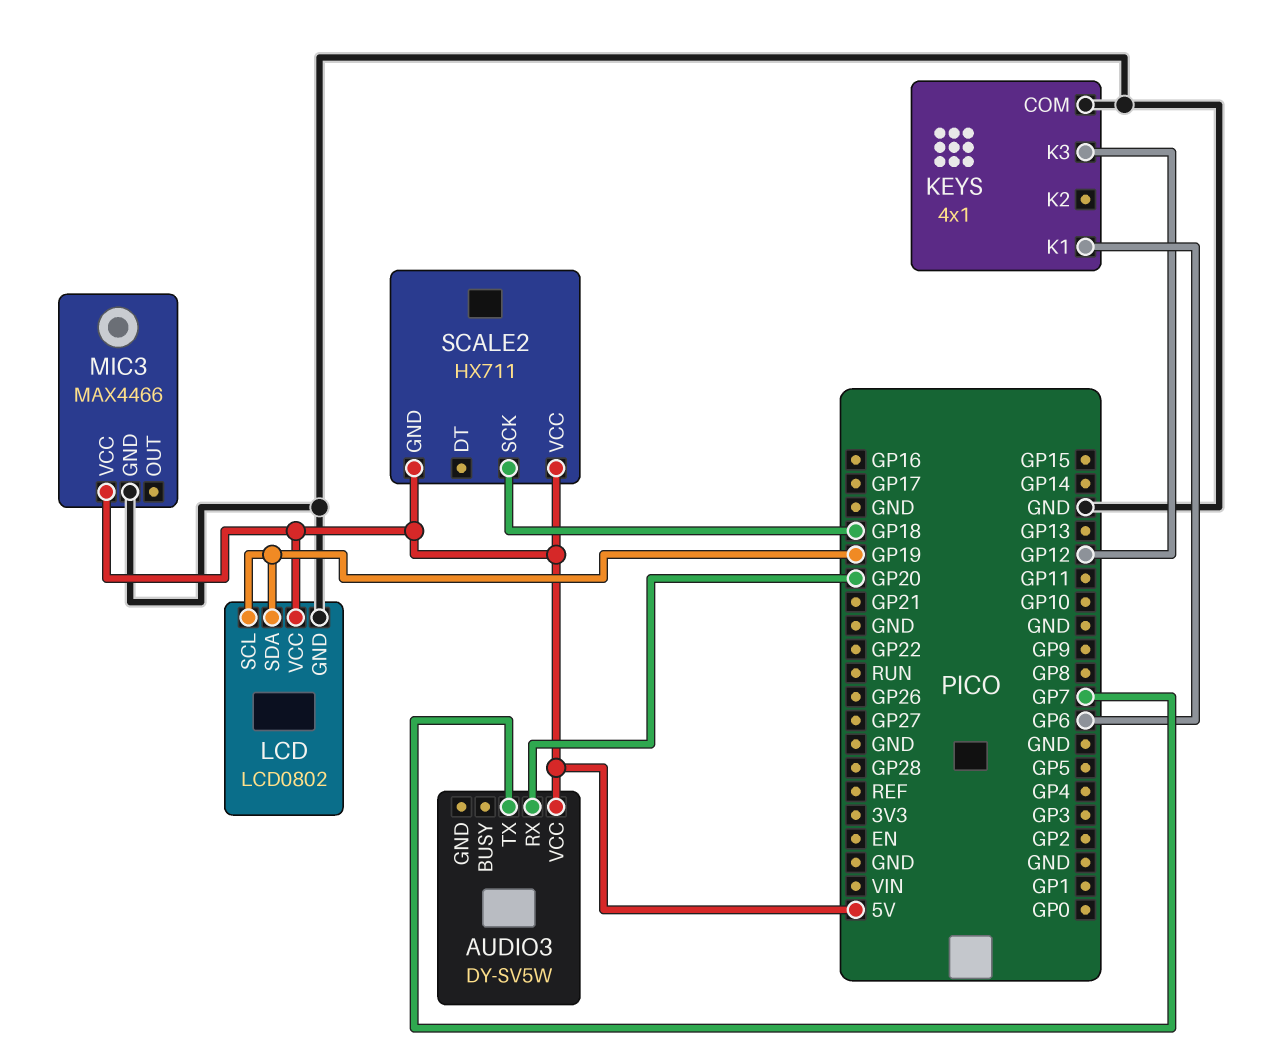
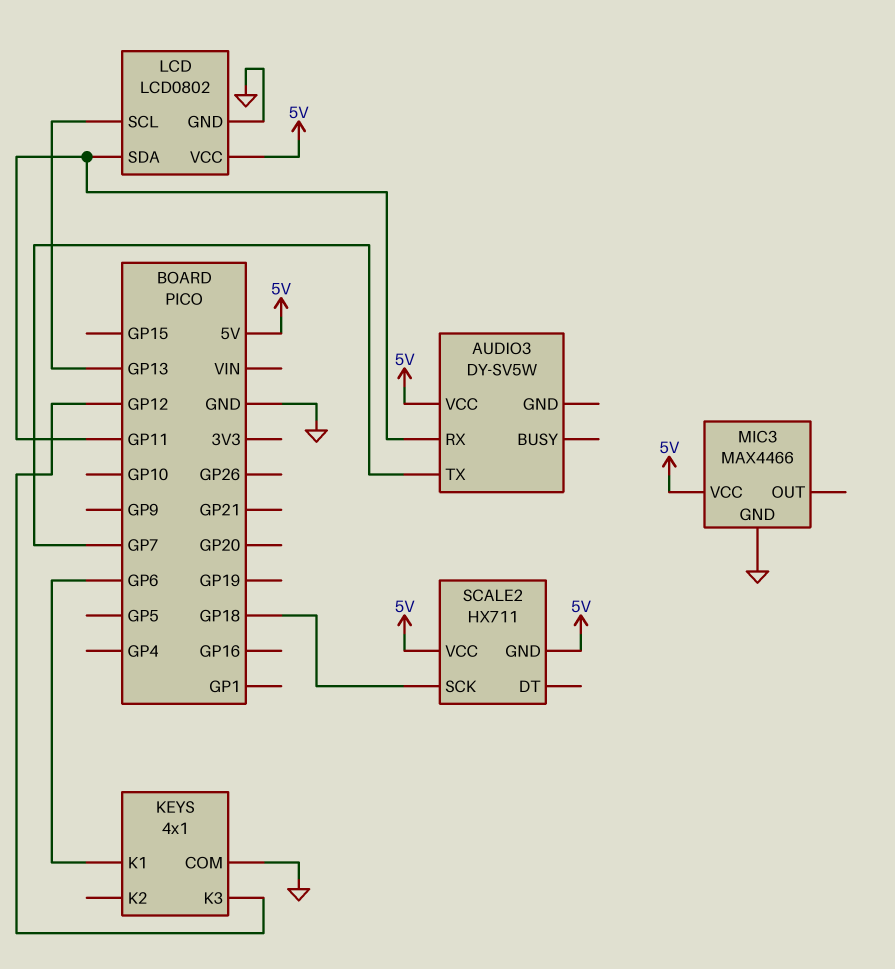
AUDIO3 pin RX: GP20 -> GP11
LCD pin SCL: GP19 -> GP13
LCD pin SDA: GP19 -> GP11

